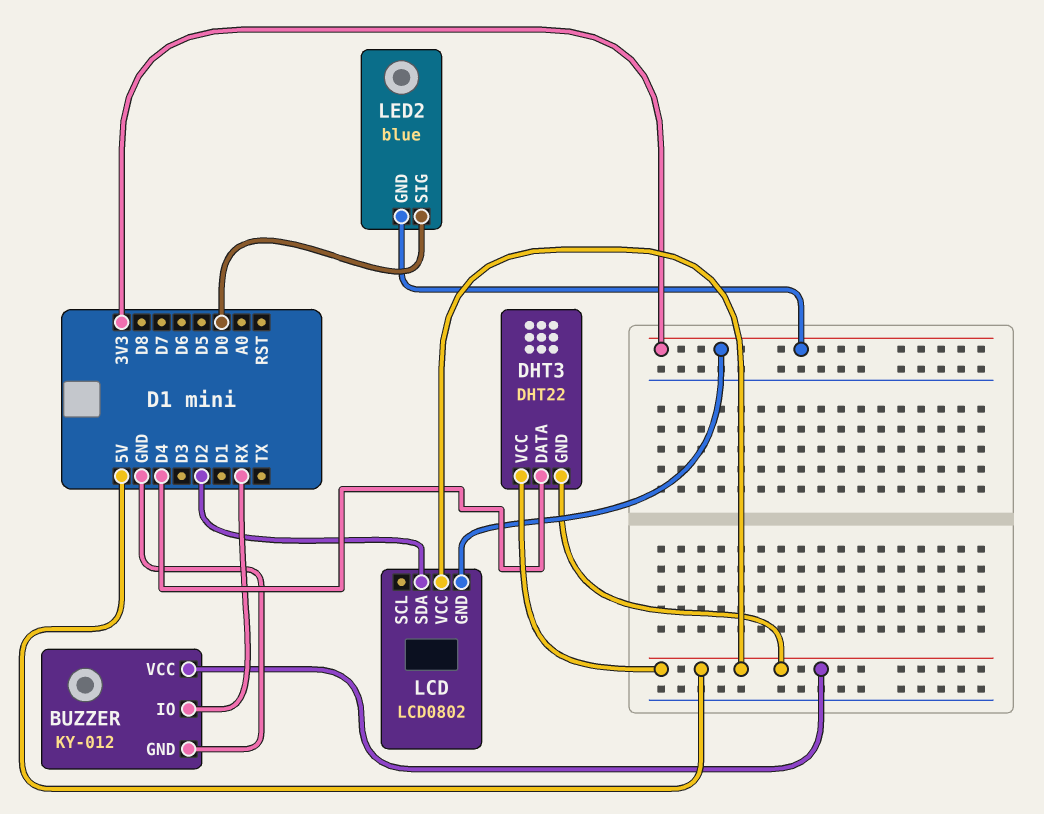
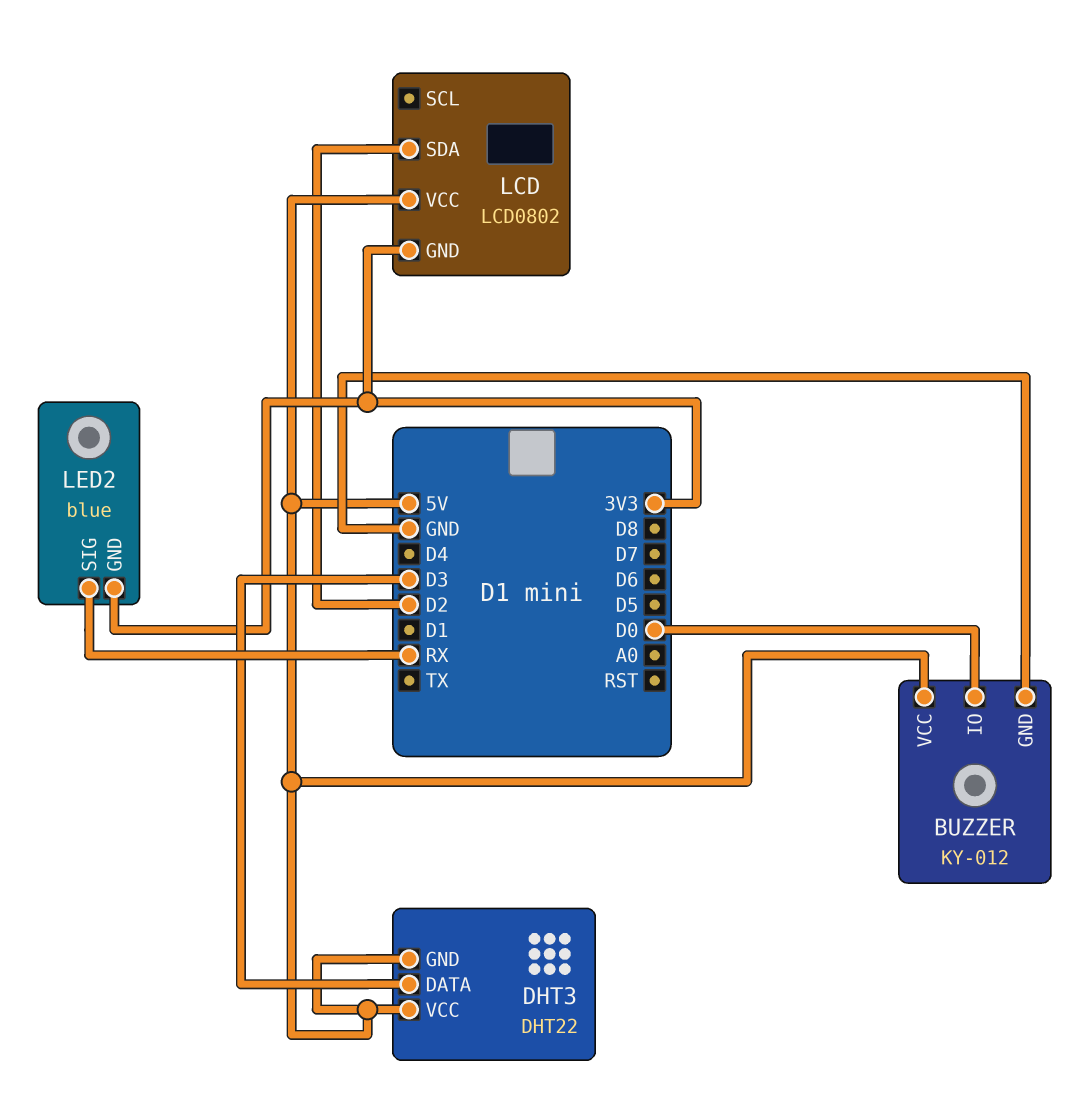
BUZZER pin IO: RX -> D0
DHT3 pin DATA: D4 -> D3
LED2 pin SIG: D0 -> RX

